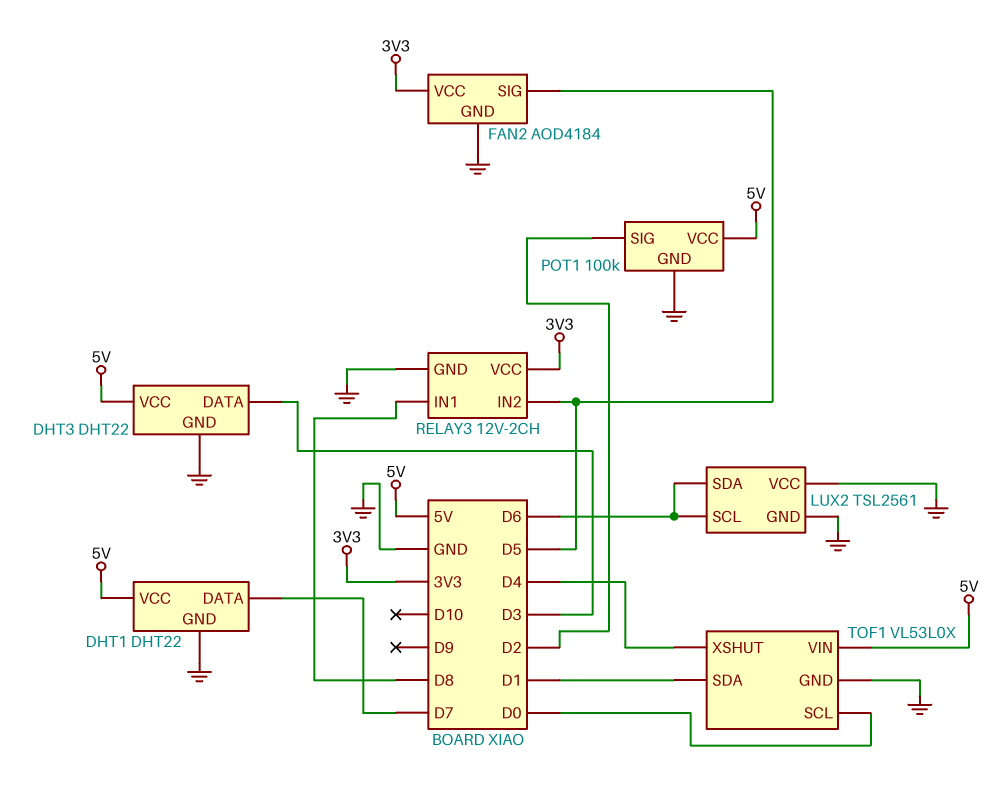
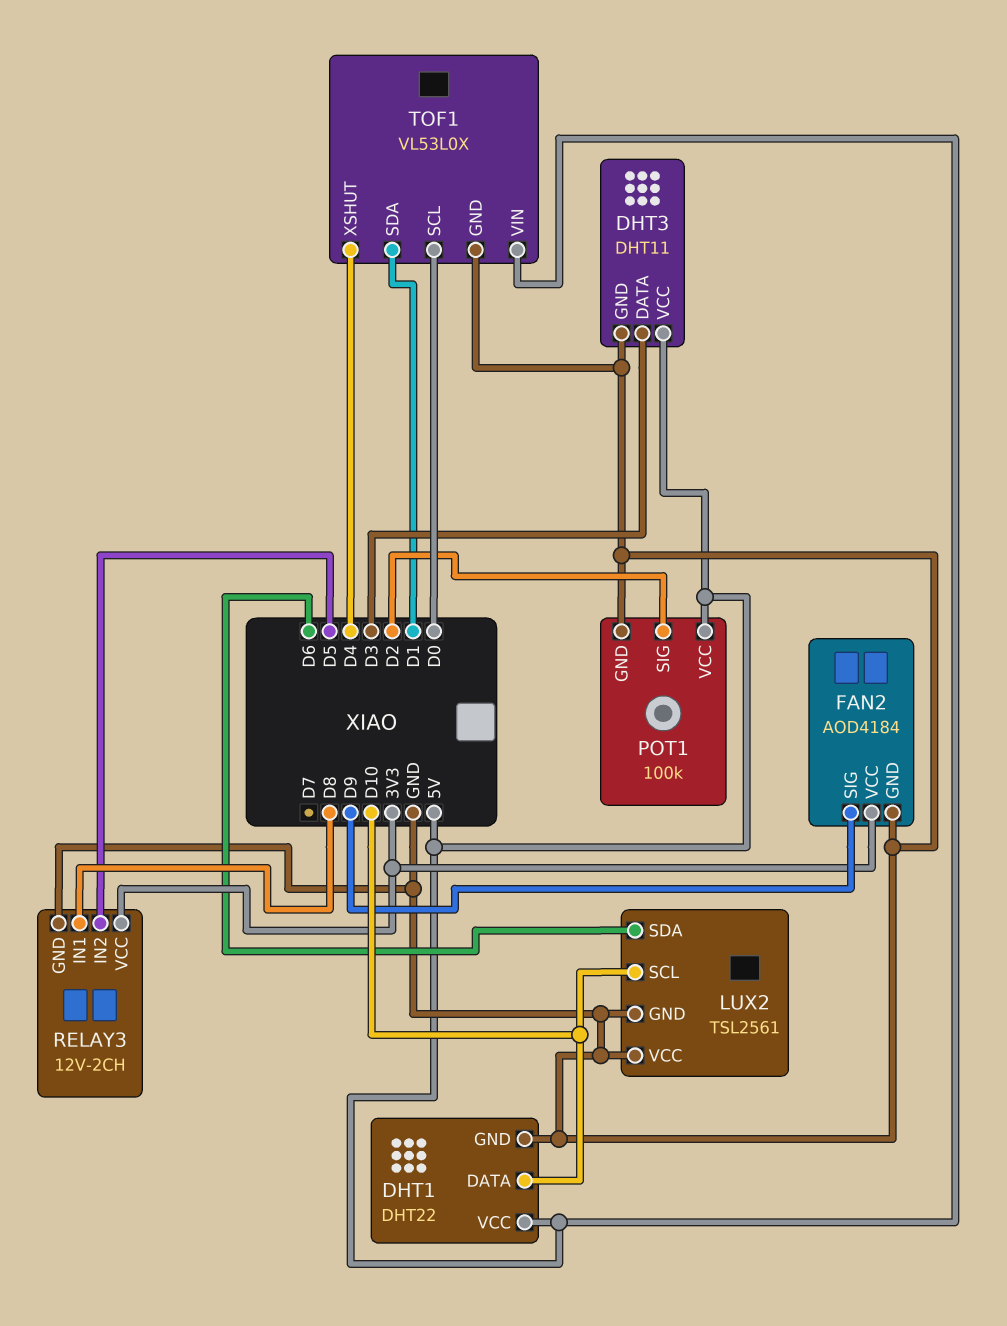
DHT1 pin DATA: D7 -> D10
DHT3: DHT22 -> DHT11
FAN2 pin SIG: D5 -> D9
LUX2 pin SCL: D6 -> D10

